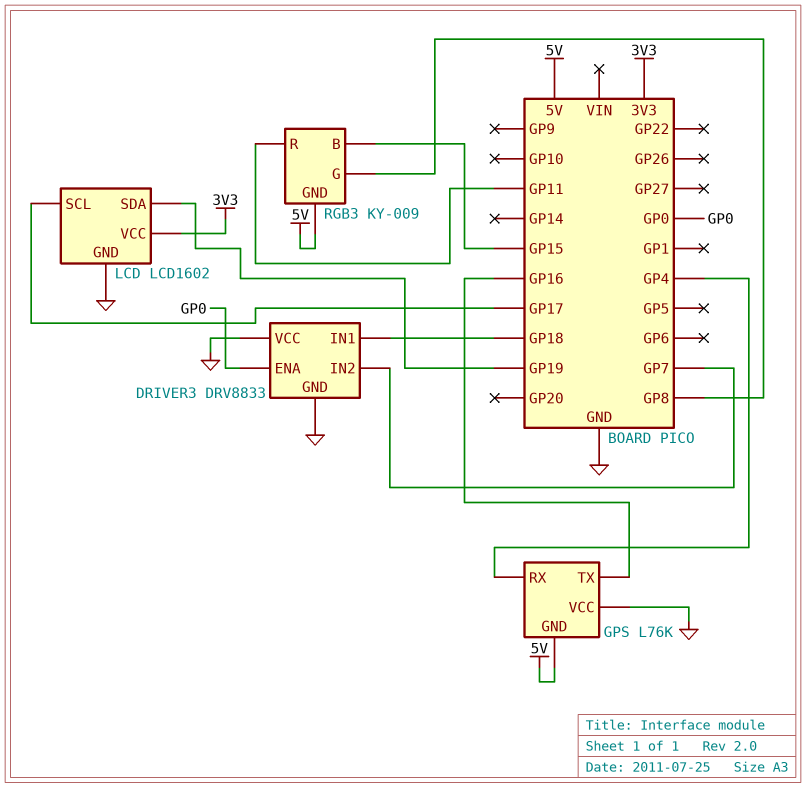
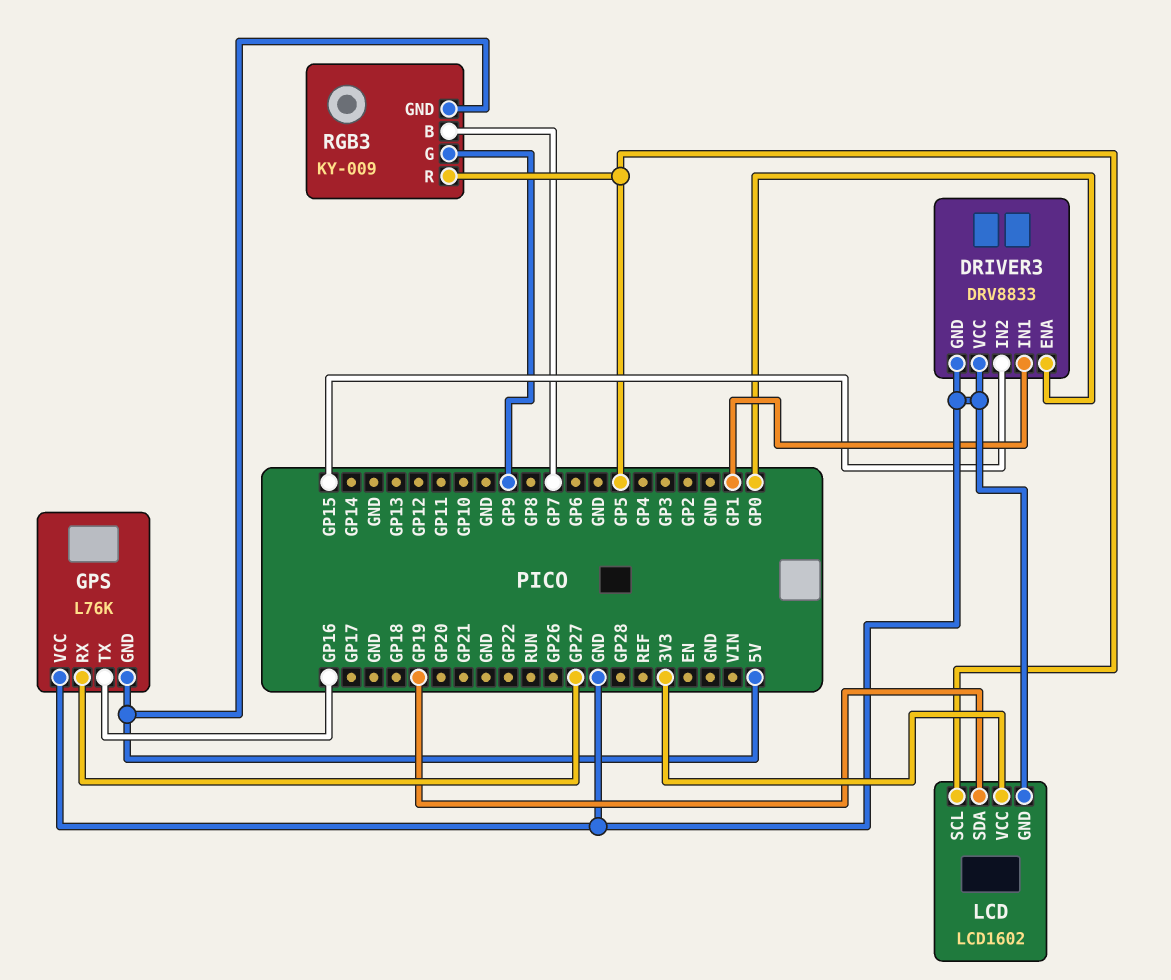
DRIVER3 pin IN1: GP18 -> GP1
DRIVER3 pin IN2: GP7 -> GP15
GPS pin RX: GP4 -> GP27
LCD pin SCL: GP17 -> GP5
RGB3 pin B: GP15 -> GP7
RGB3 pin G: GP8 -> GP9
RGB3 pin R: GP11 -> GP5

